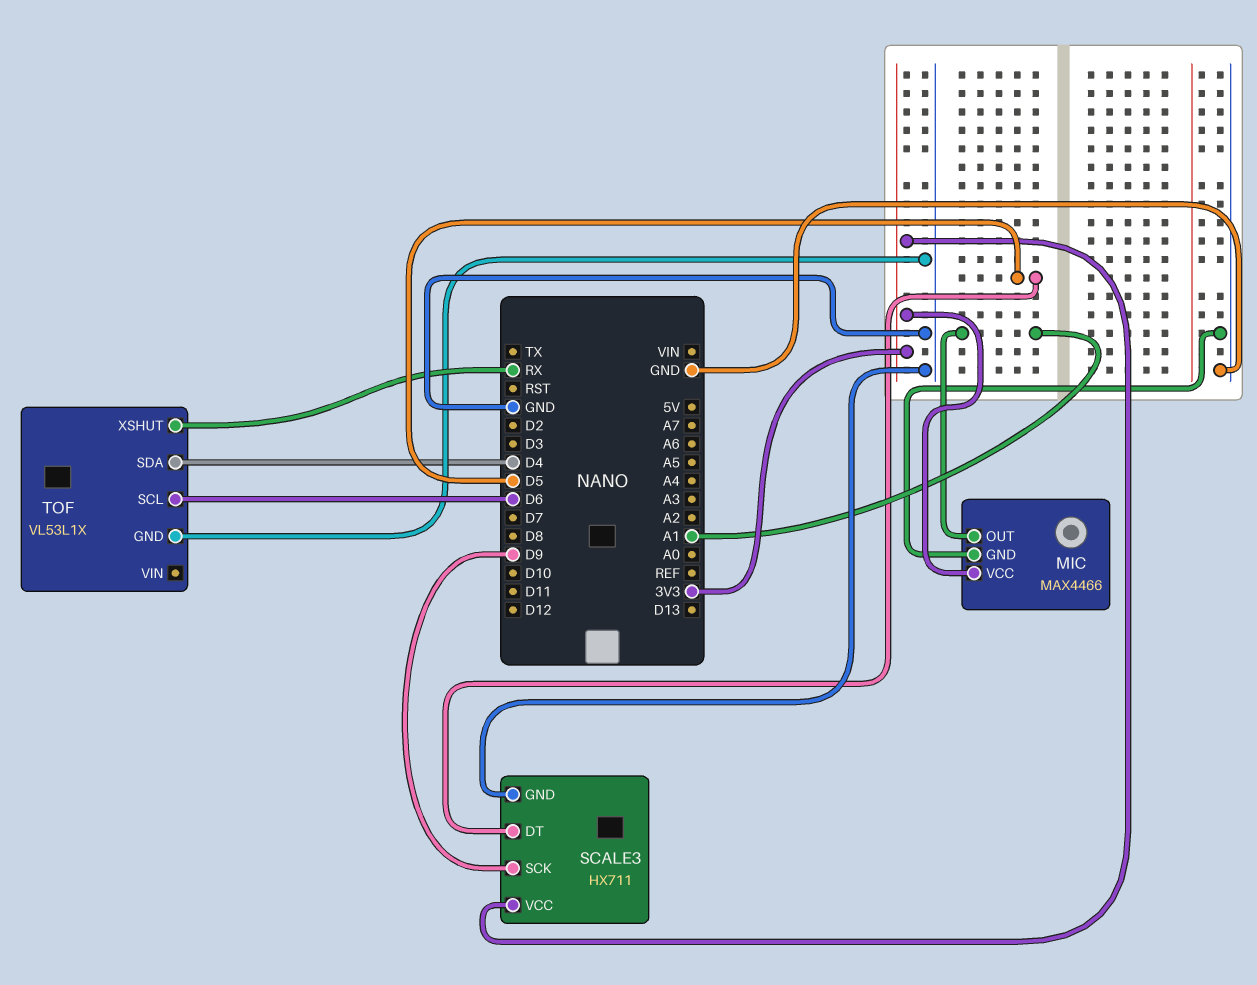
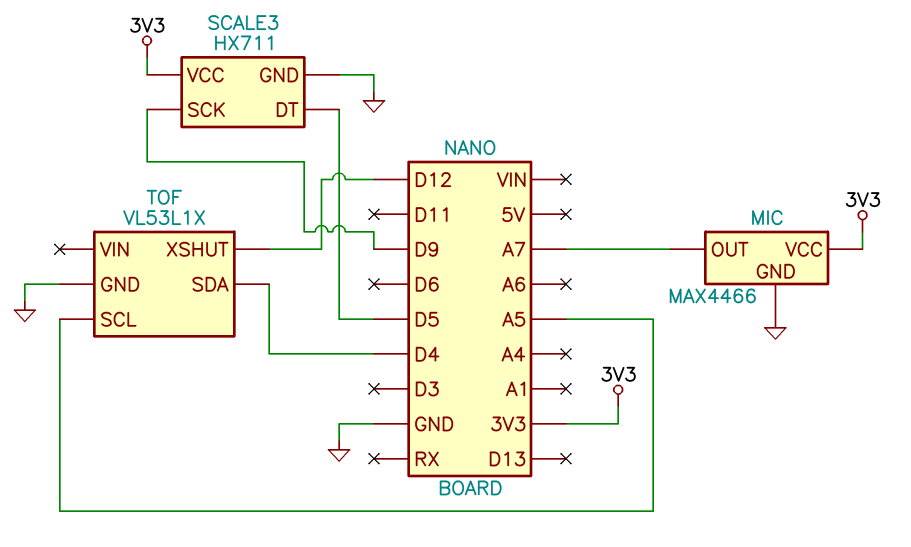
MIC pin OUT: A1 -> A7
TOF pin SCL: D6 -> A5
TOF pin XSHUT: RX -> D12

